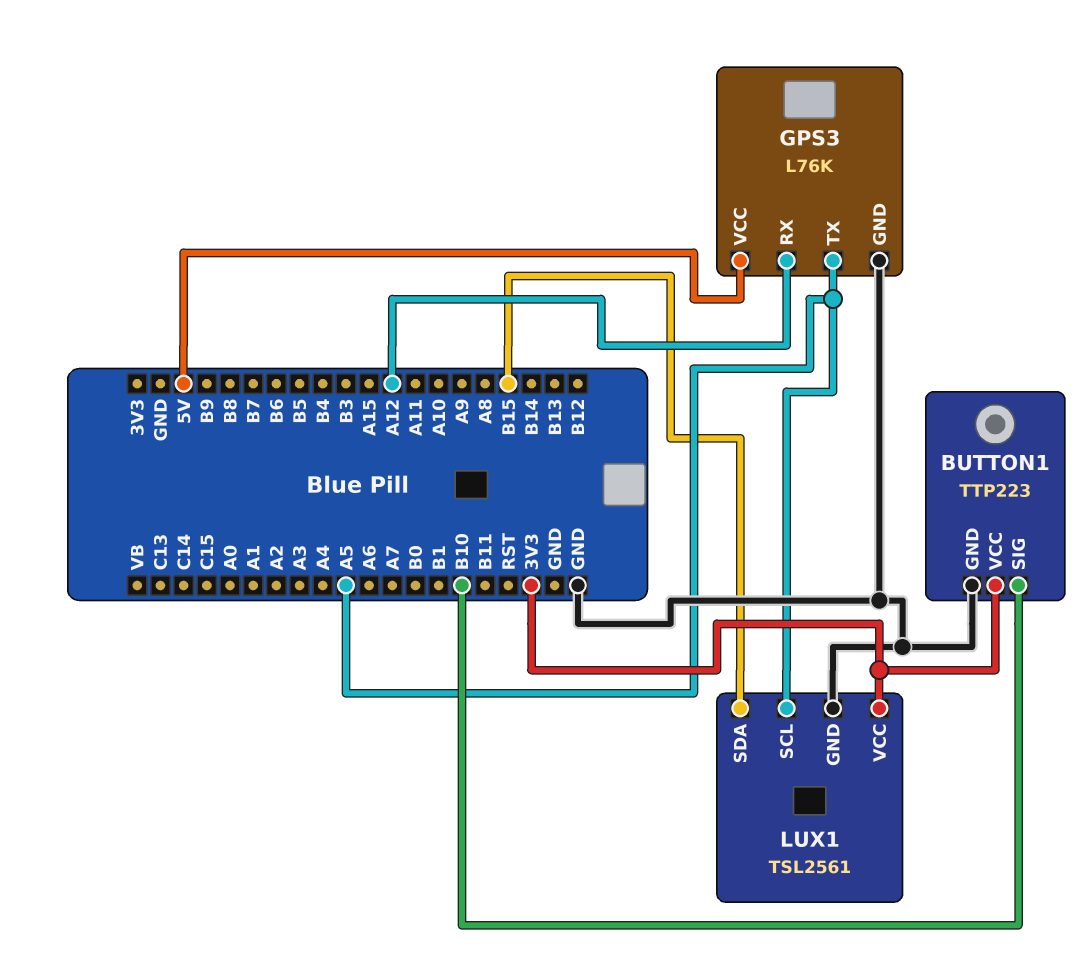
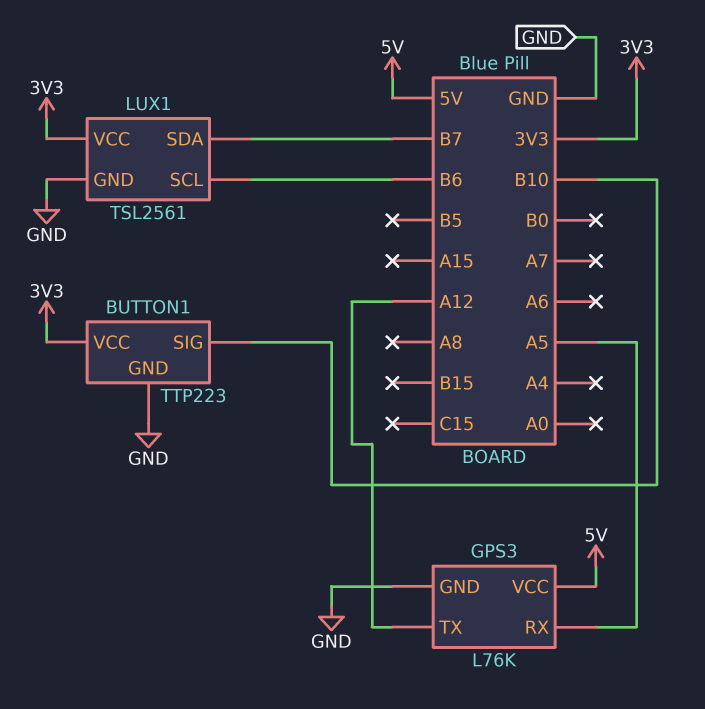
GPS3 pin RX: A12 -> A5
GPS3 pin TX: A5 -> A12
LUX1 pin SCL: A5 -> B6
LUX1 pin SDA: B15 -> B7

